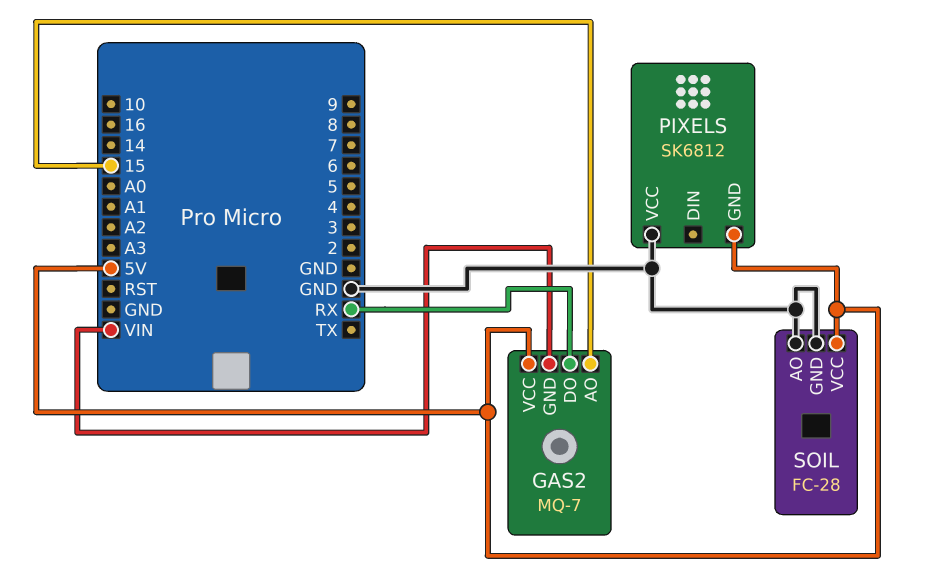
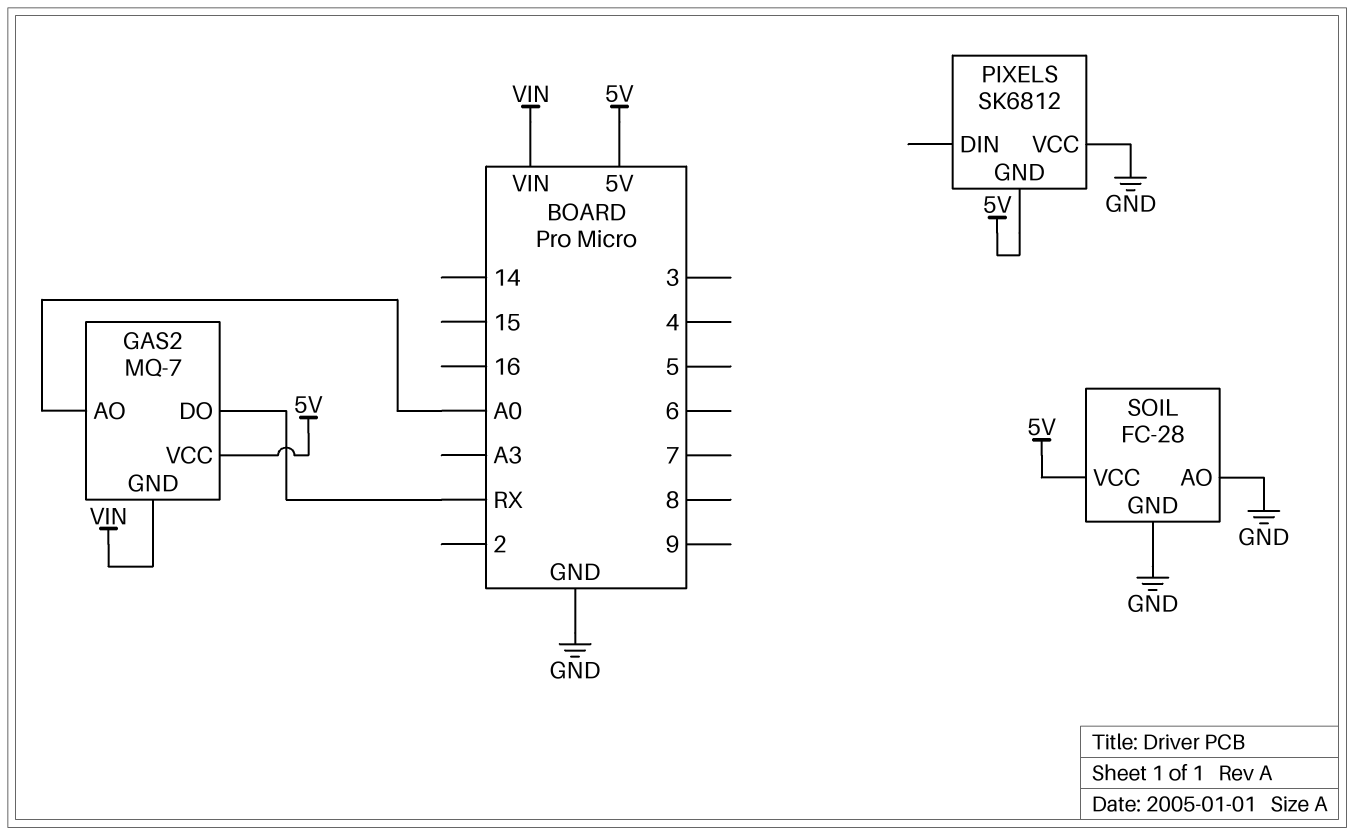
GAS2 pin AO: 15 -> A0

